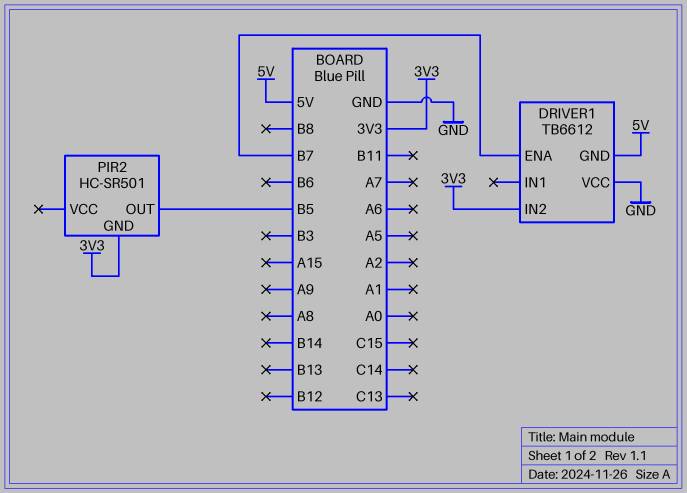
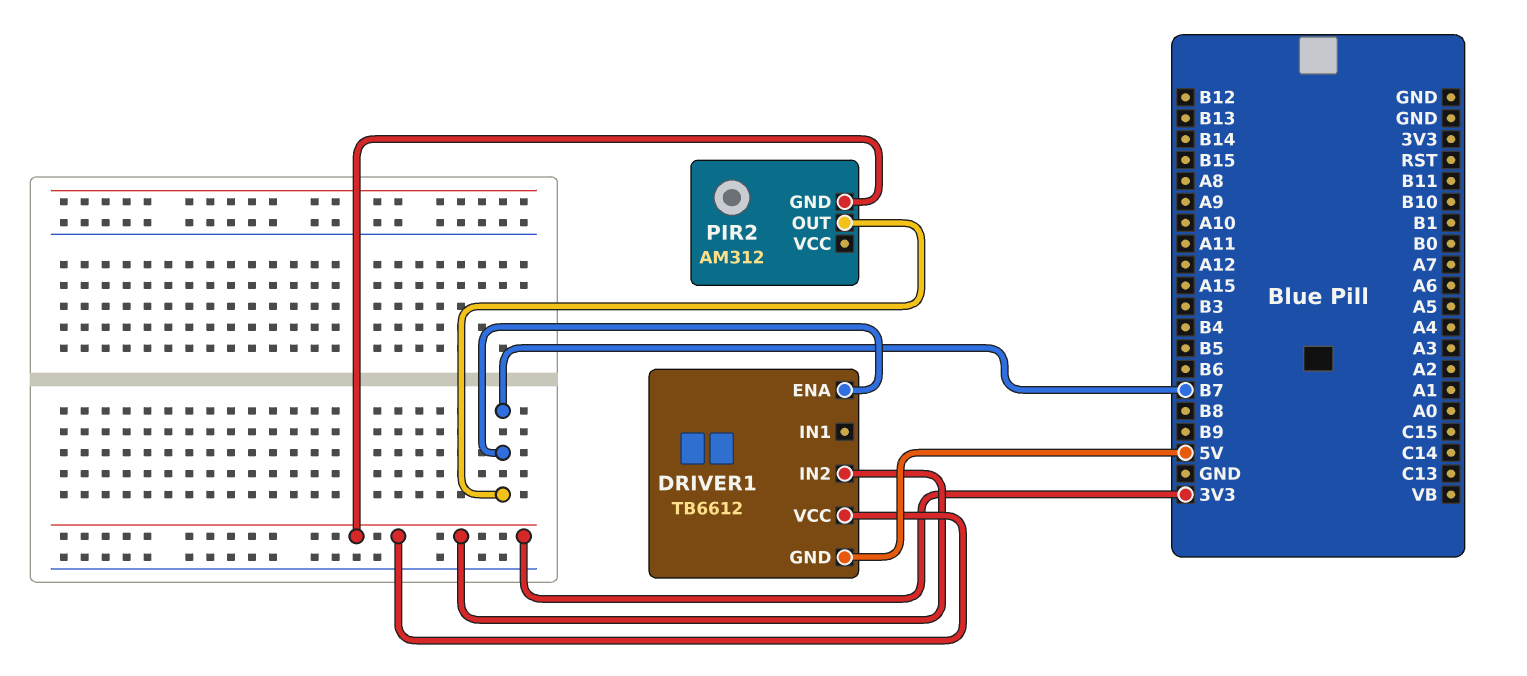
DRIVER1 pin VCC: GND -> 3V3
PIR2: HC-SR501 -> AM312
PIR2 pin OUT: B5 -> B7

